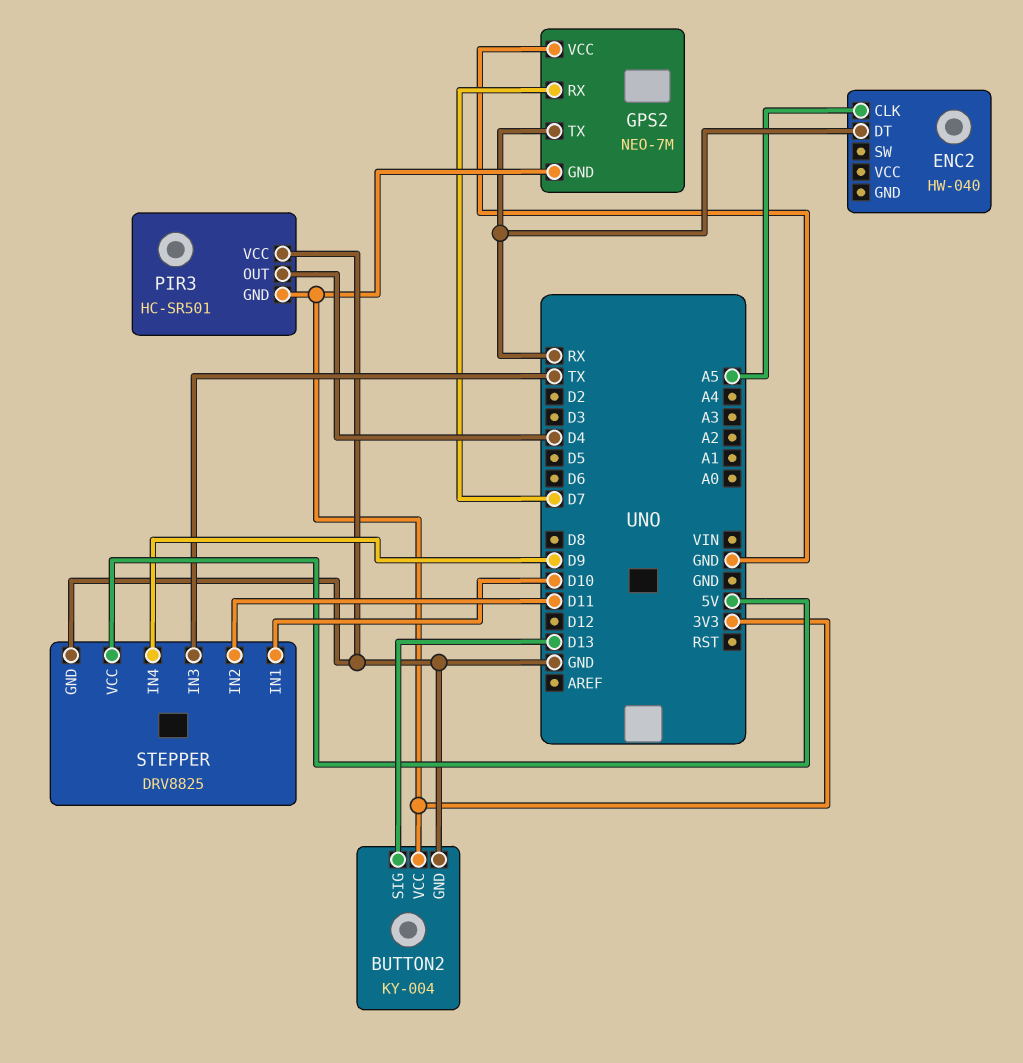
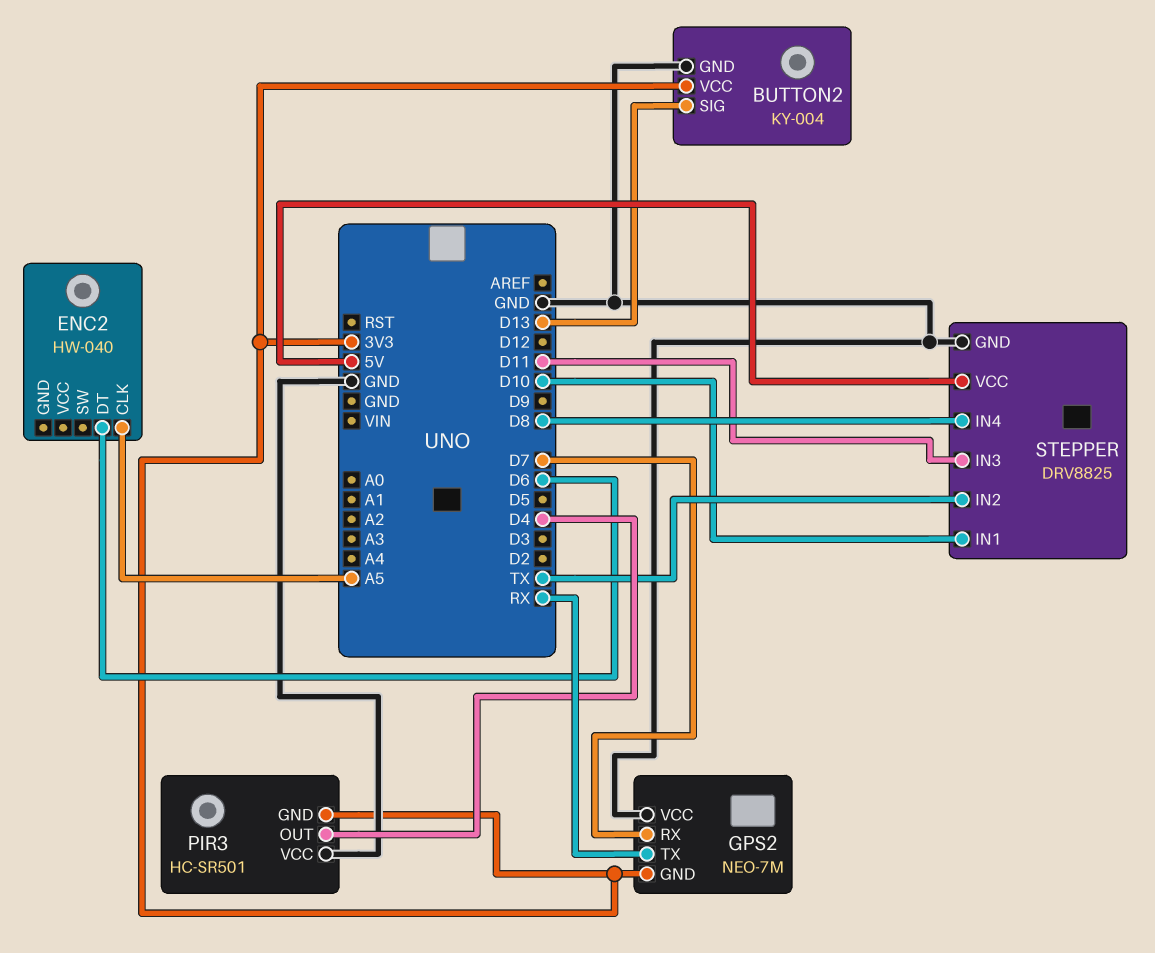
ENC2 pin DT: RX -> D6
STEPPER pin IN2: D11 -> TX
STEPPER pin IN3: TX -> D11
STEPPER pin IN4: D9 -> D8

